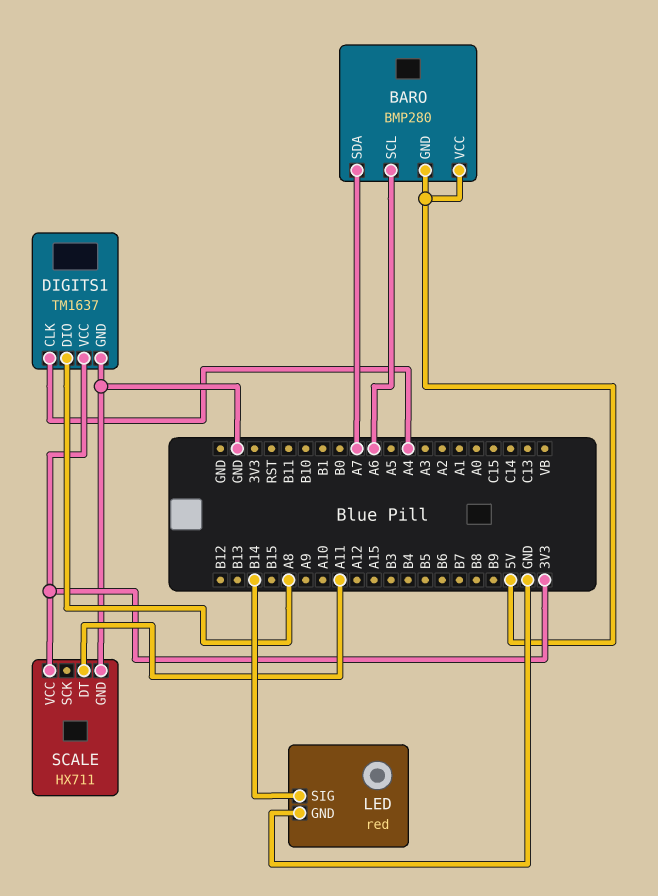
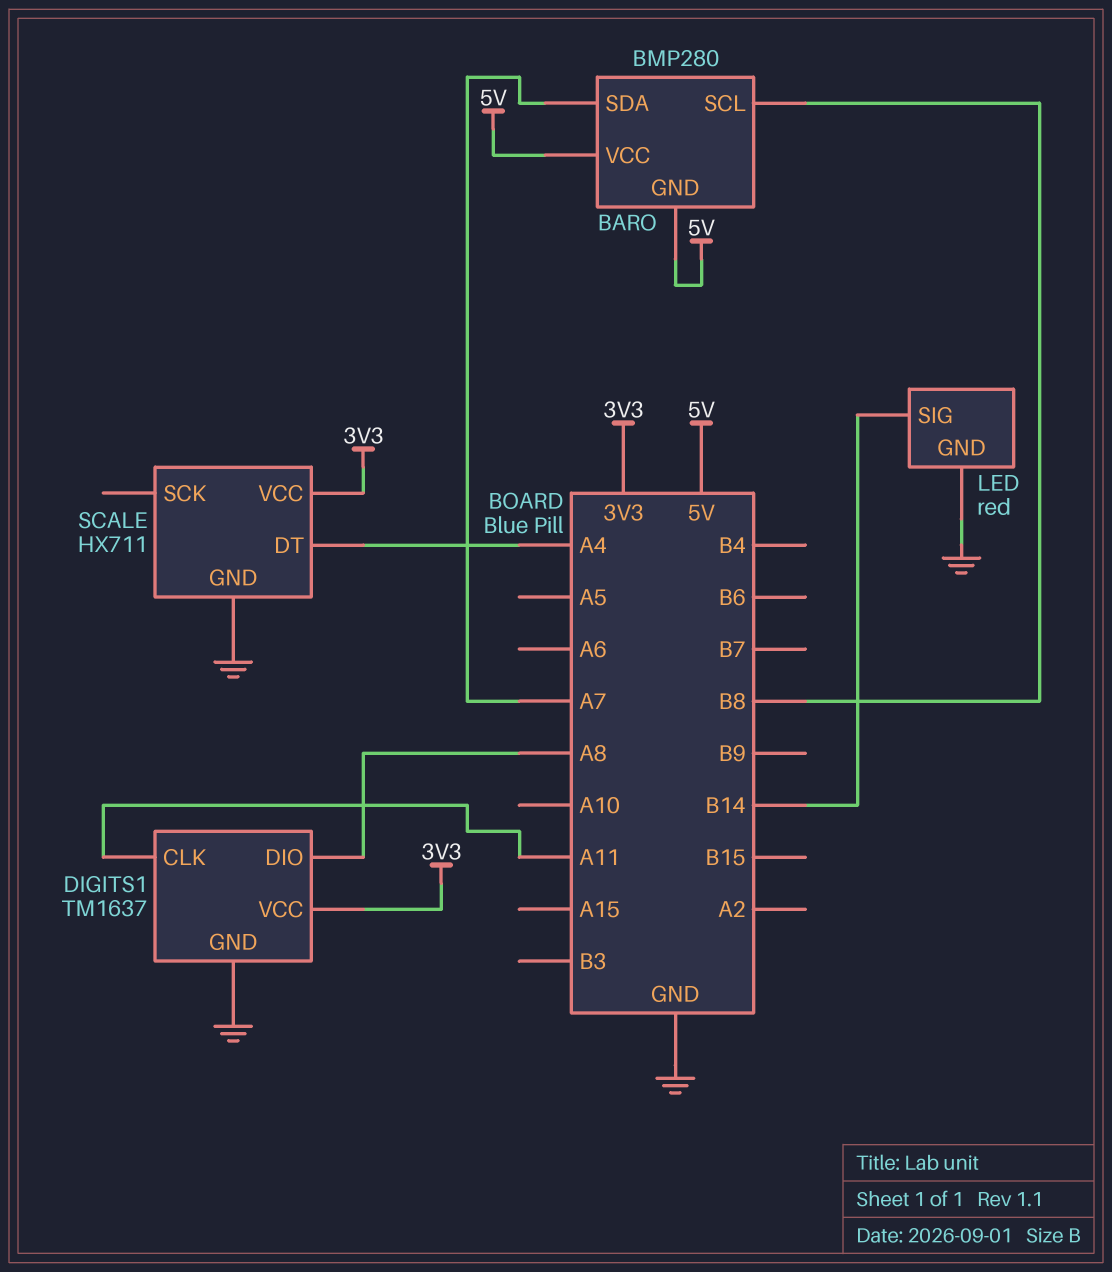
BARO pin SCL: A6 -> B8
DIGITS1 pin CLK: A4 -> A11
SCALE pin DT: A11 -> A4

